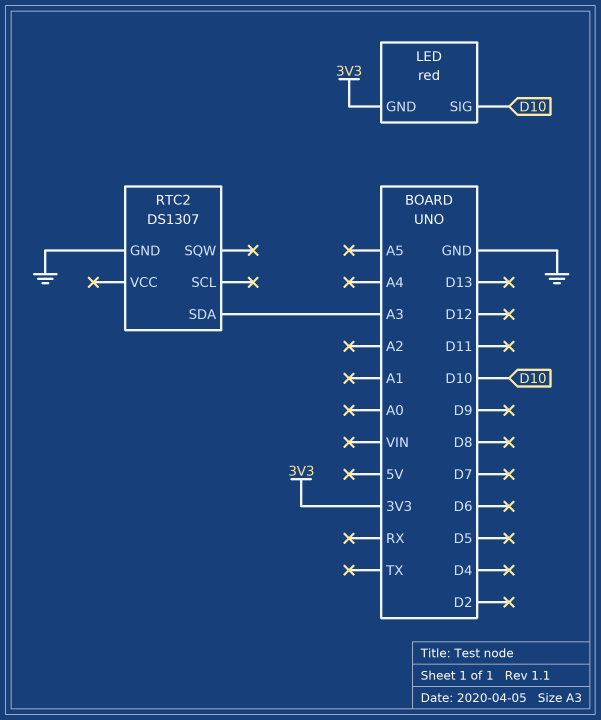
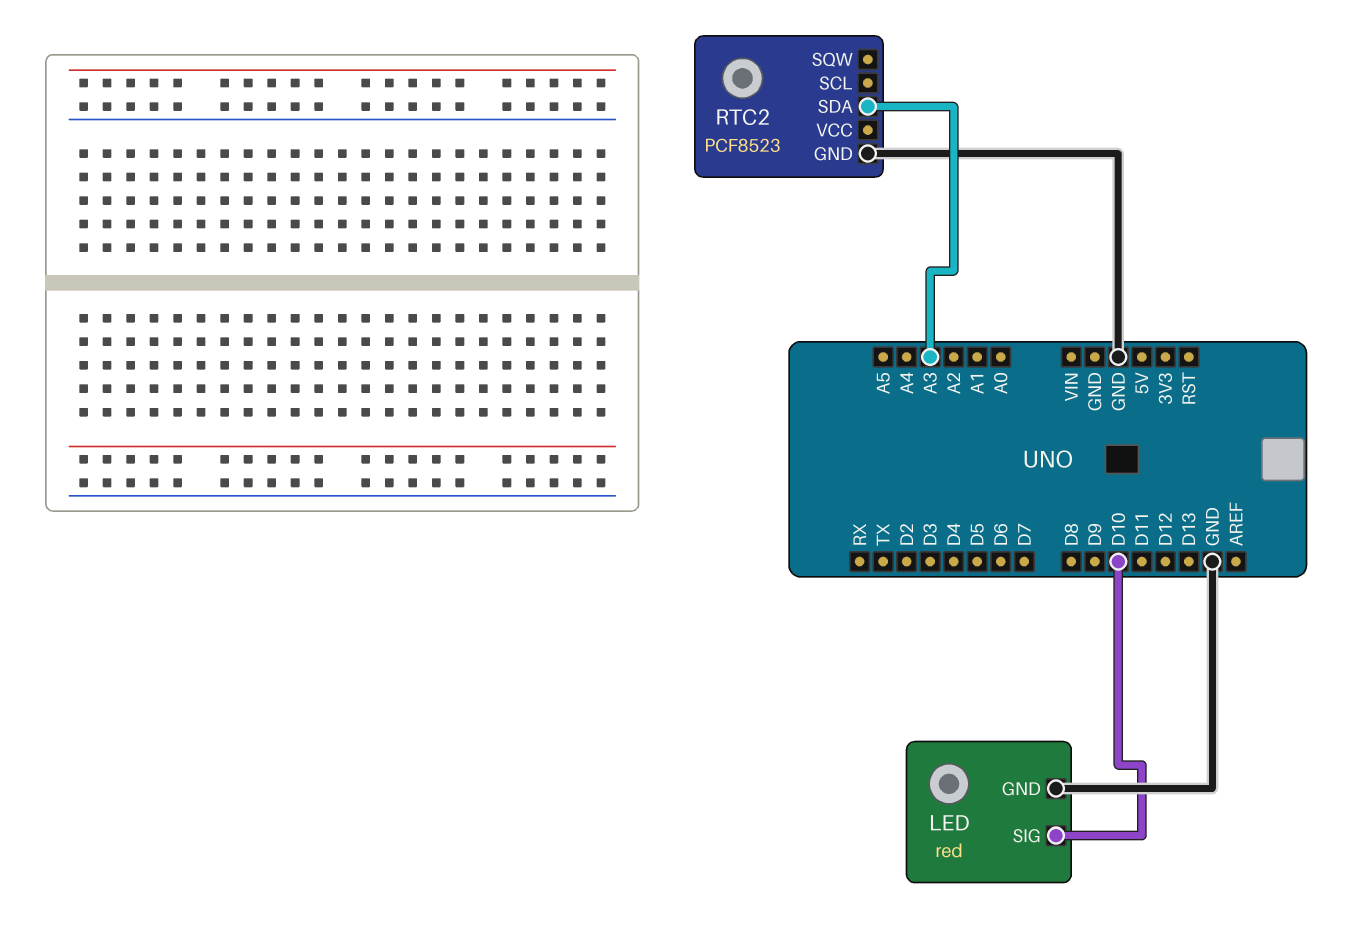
LED pin GND: 3V3 -> GND
RTC2: DS1307 -> PCF8523

